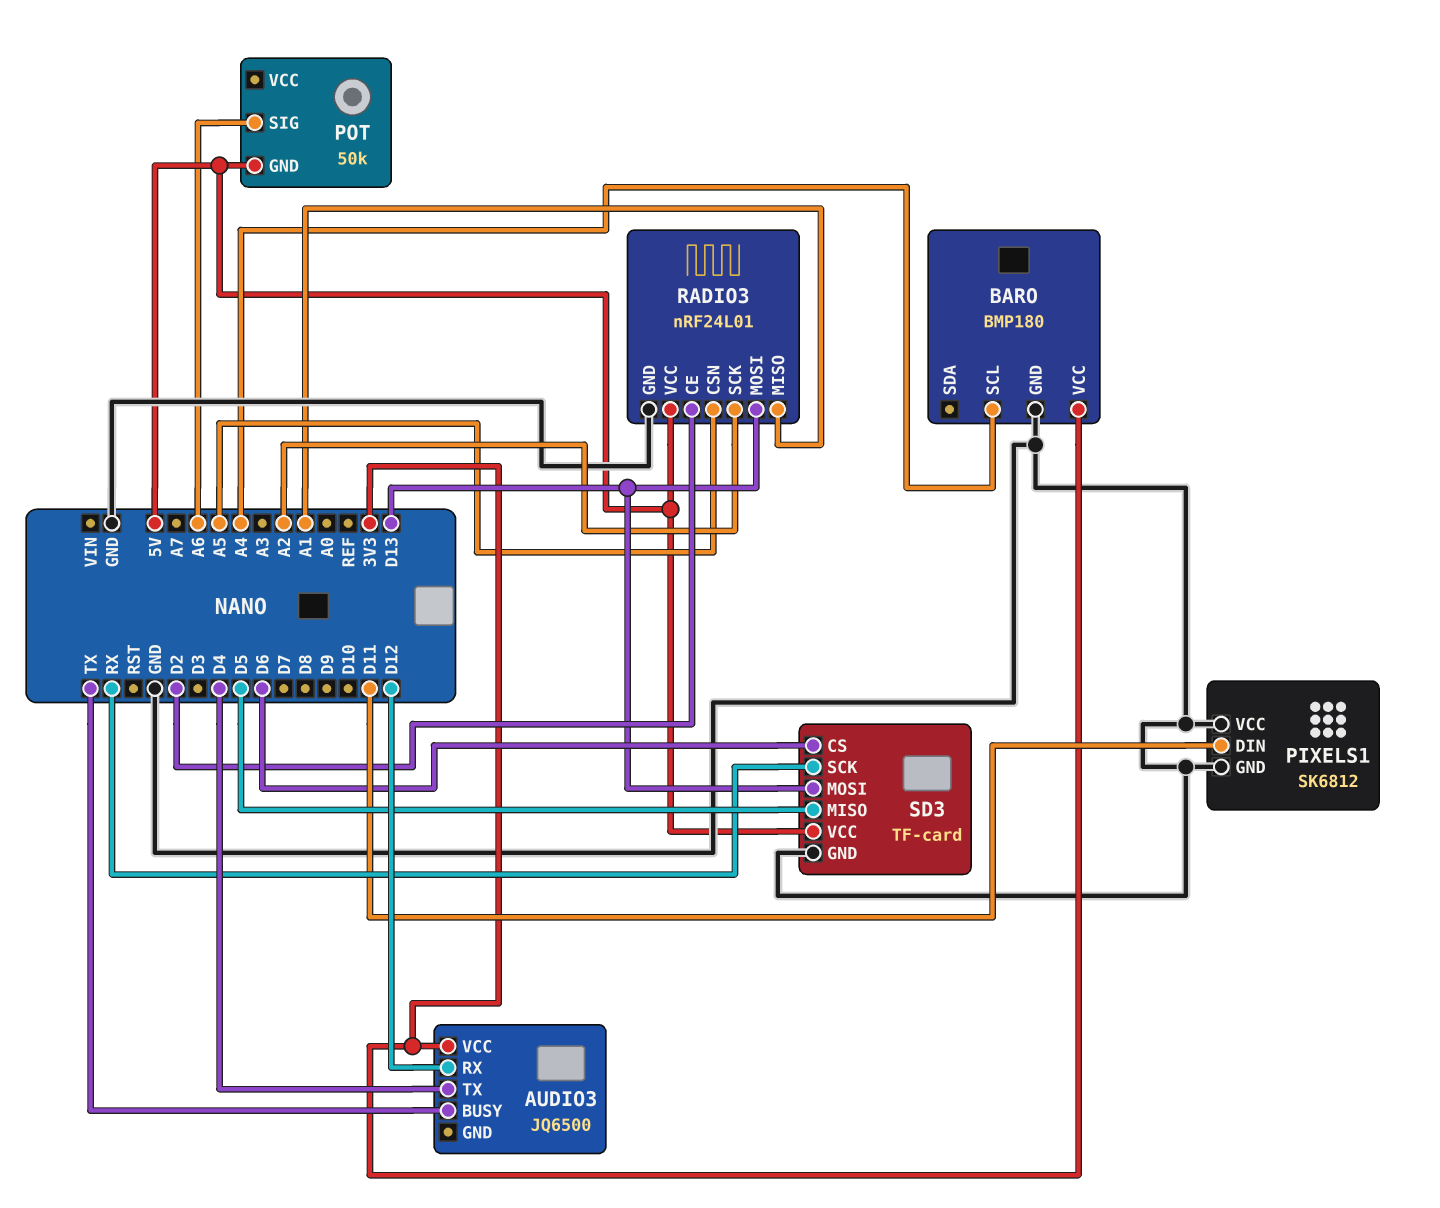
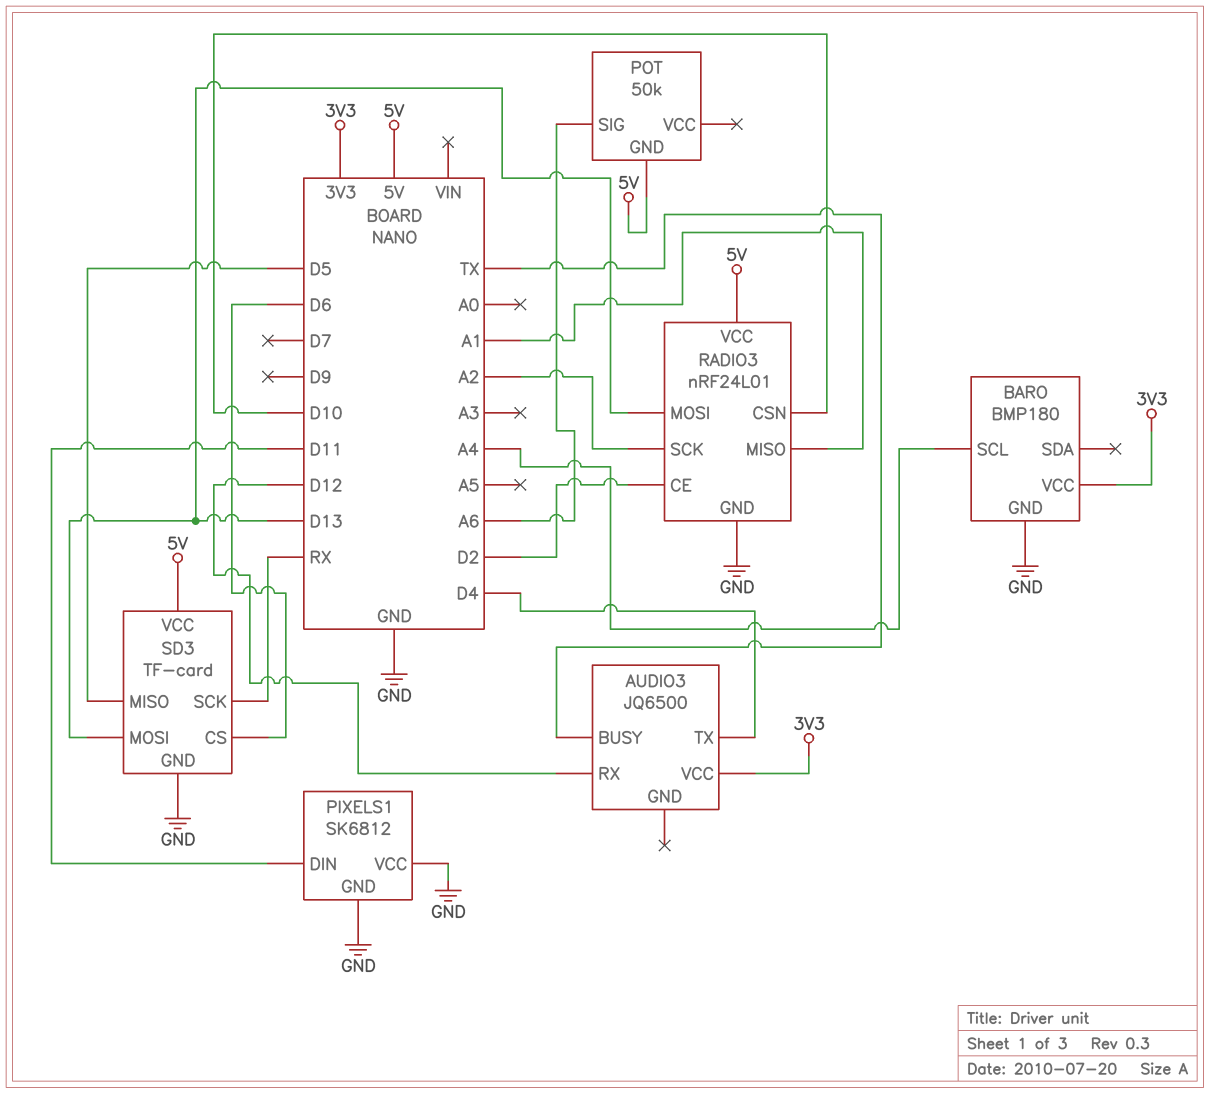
RADIO3 pin CSN: A5 -> D10

